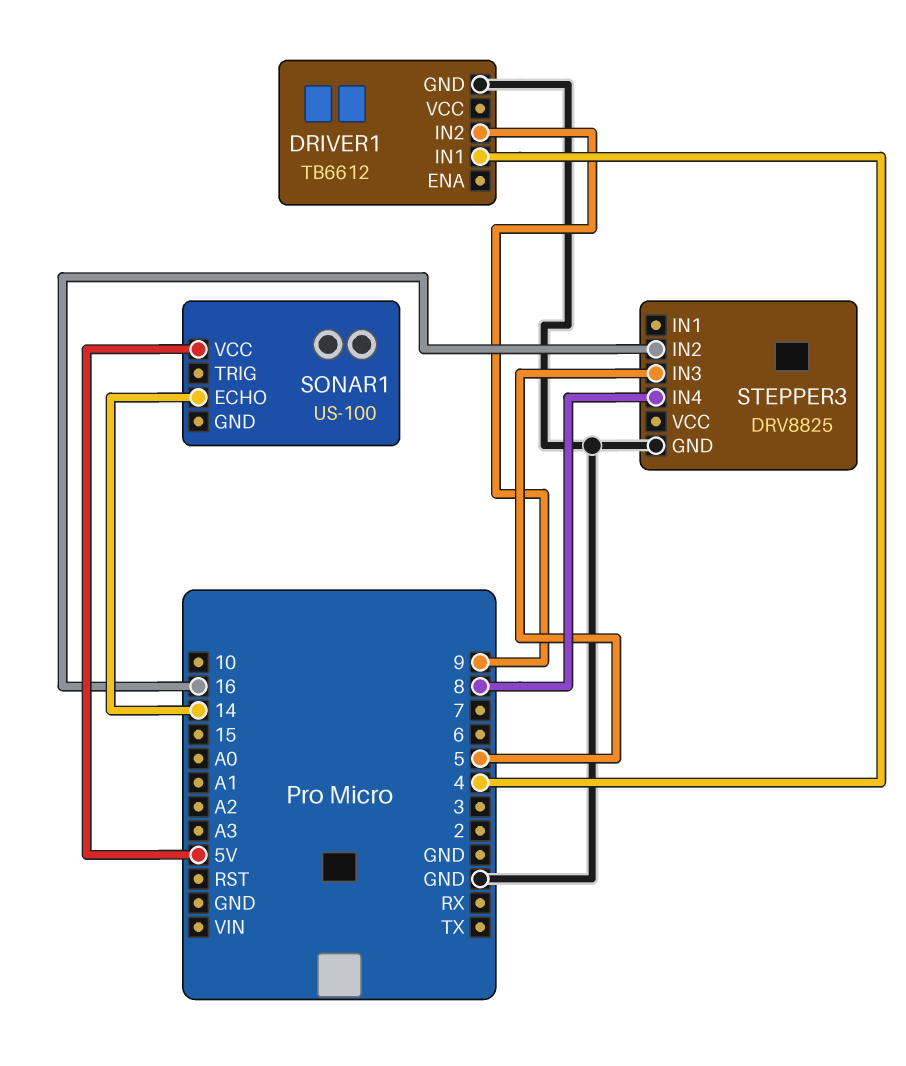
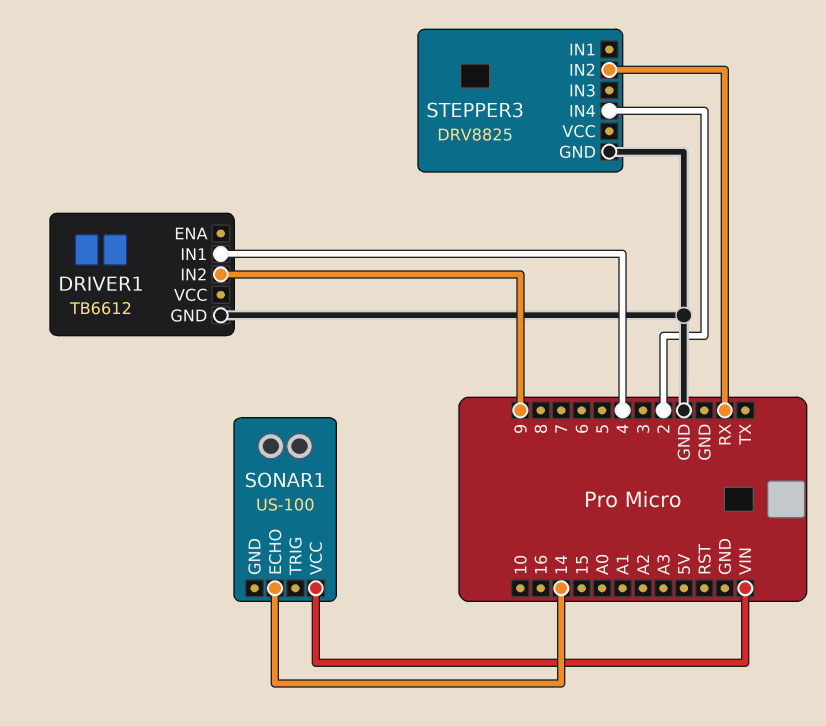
SONAR1 pin VCC: 5V -> VIN
STEPPER3 pin IN2: 16 -> RX
STEPPER3 pin IN3: 5 -> none
STEPPER3 pin IN4: 8 -> 2

